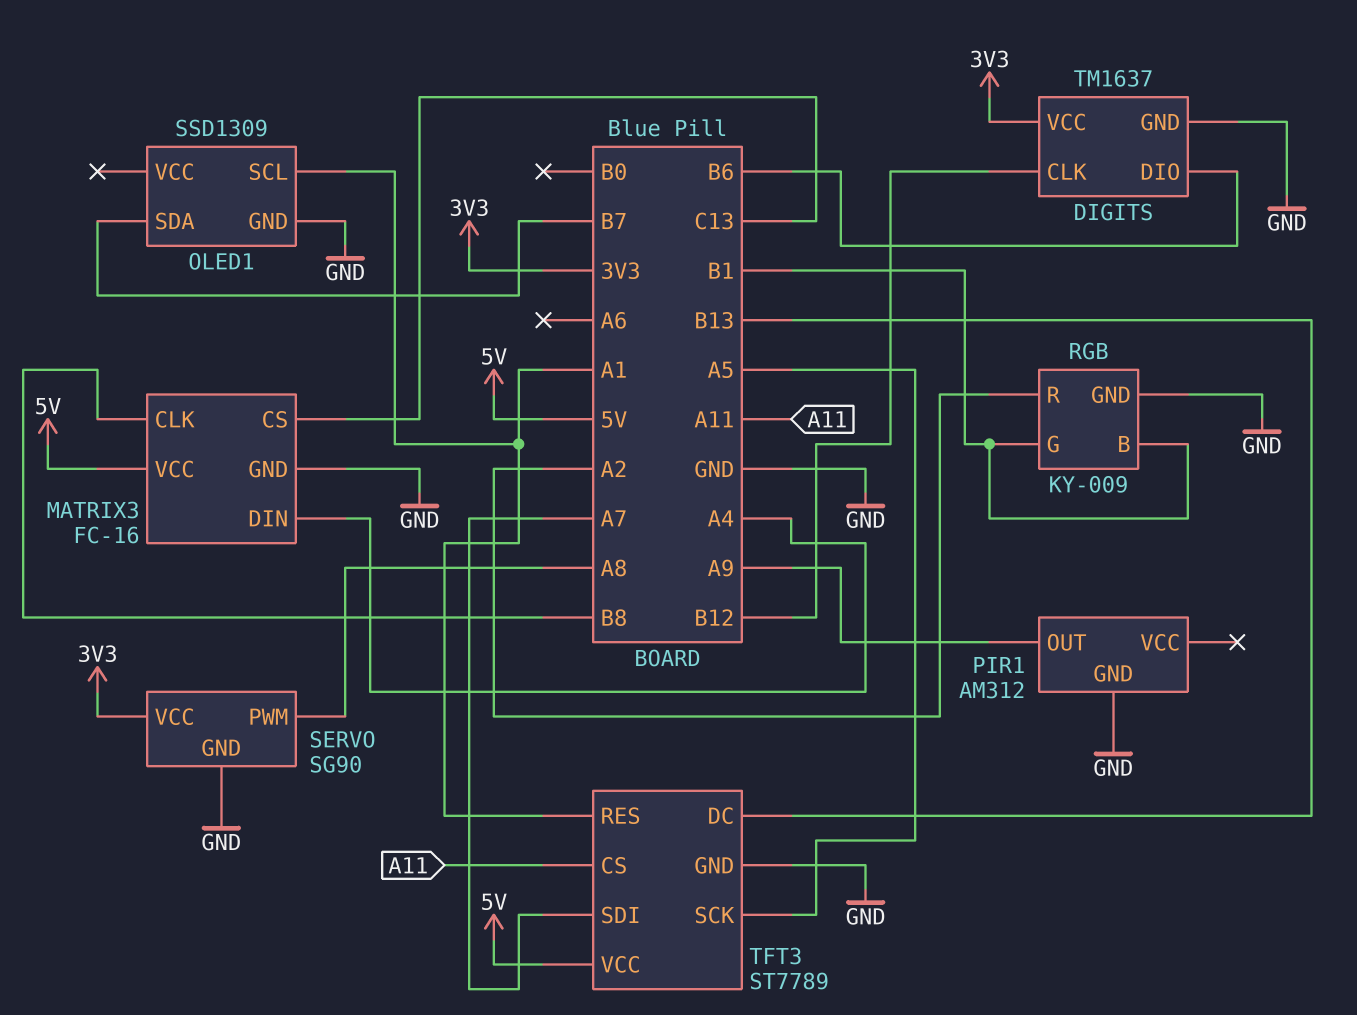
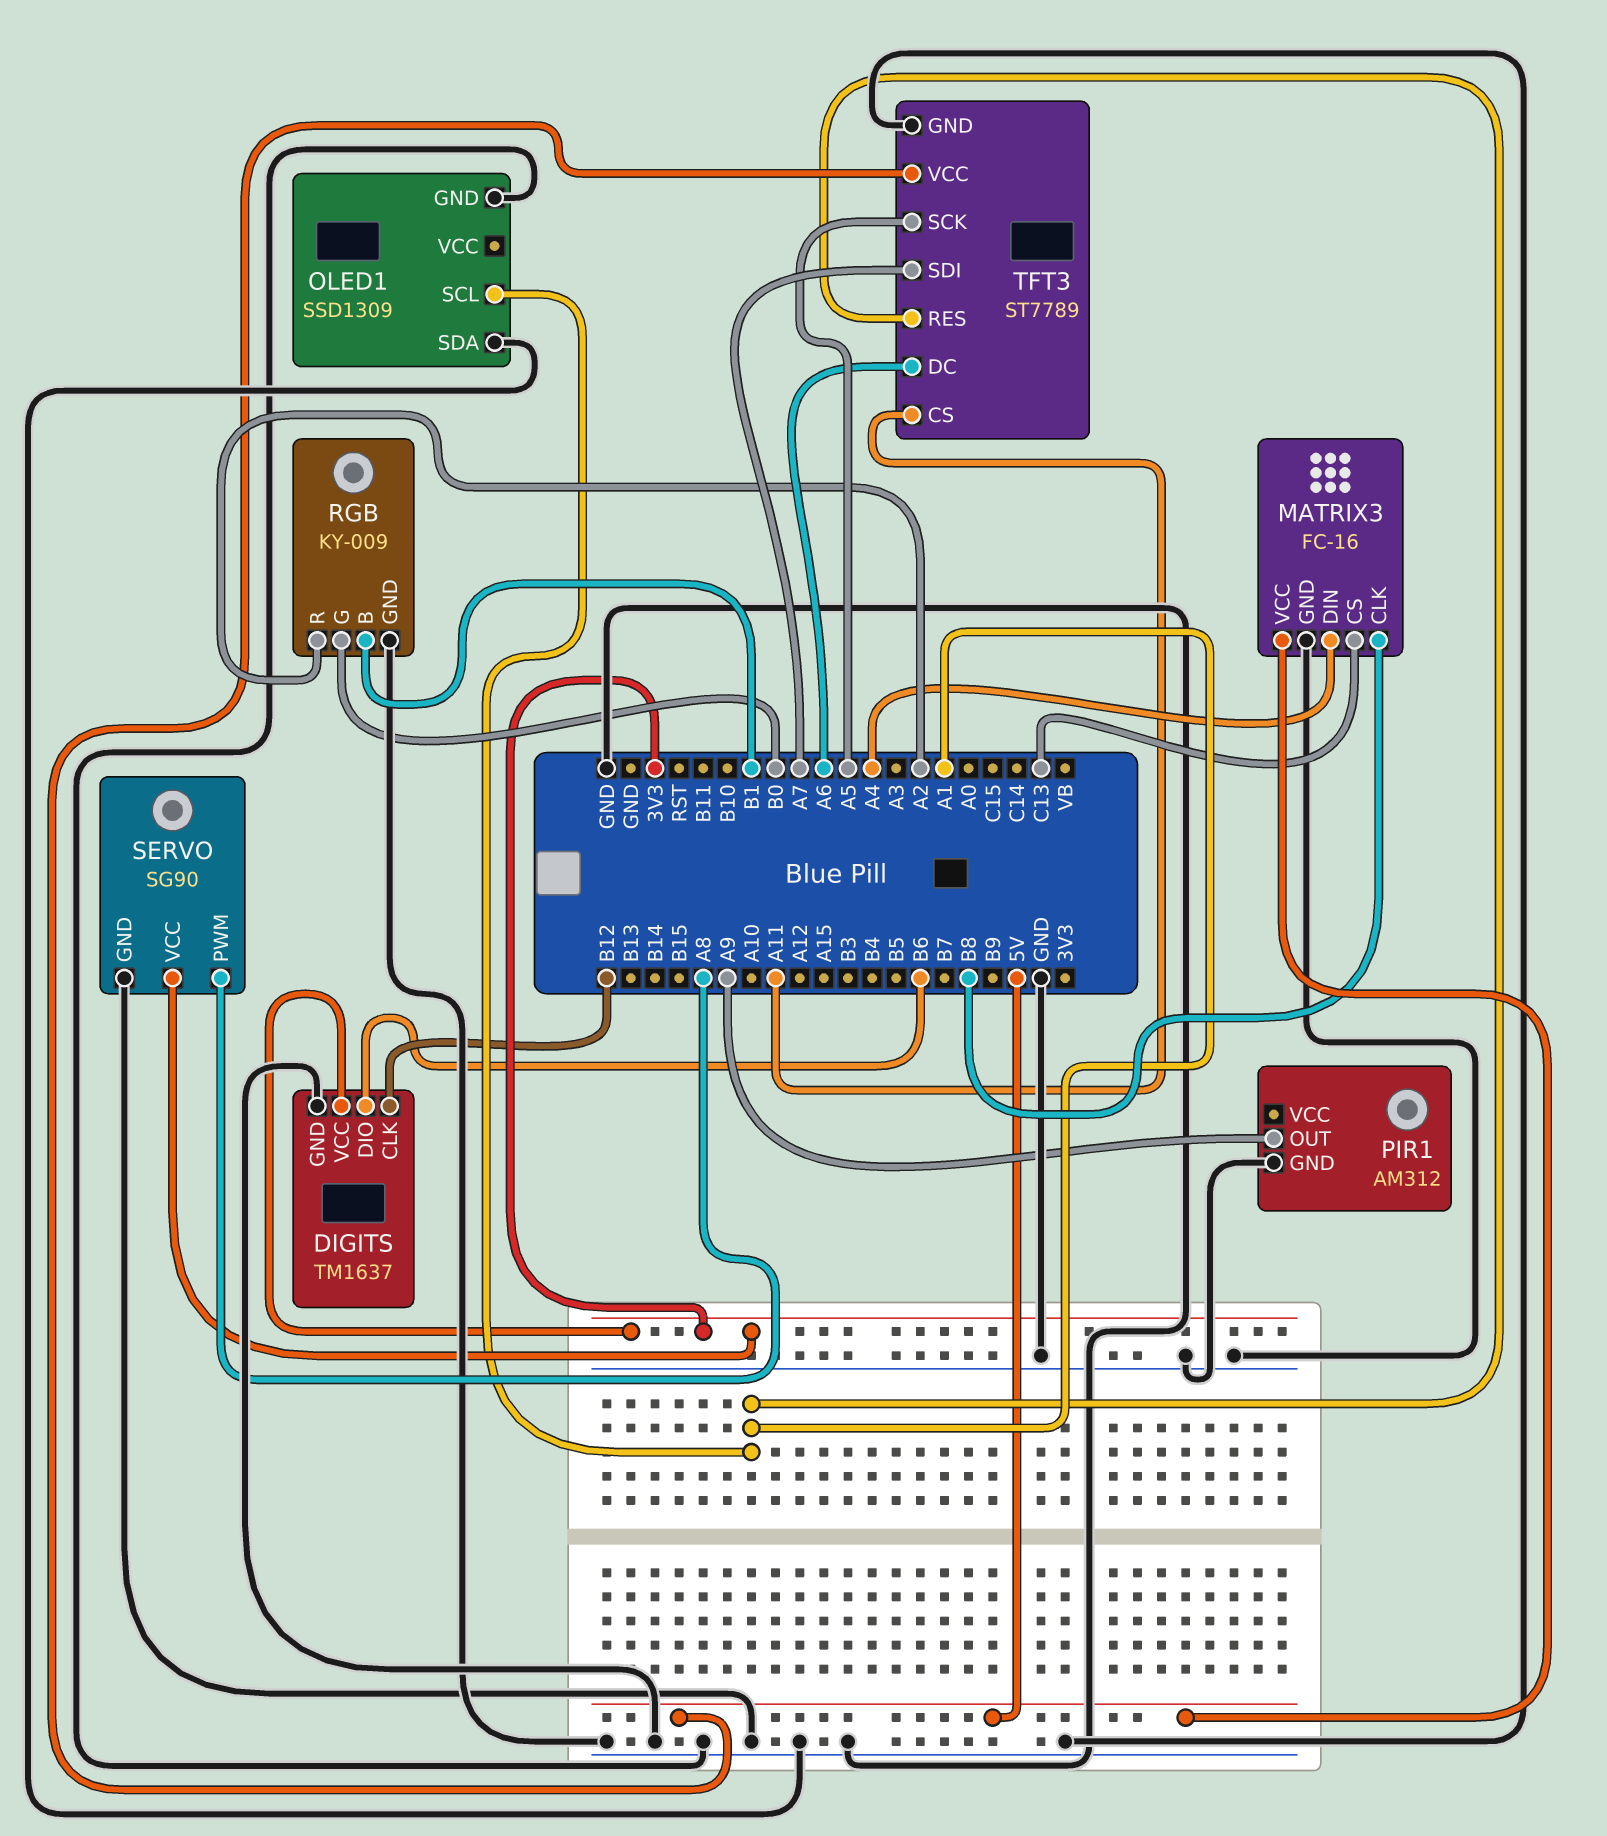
OLED1 pin SDA: B7 -> GND
RGB pin G: B1 -> B0
TFT3 pin DC: B13 -> A6

